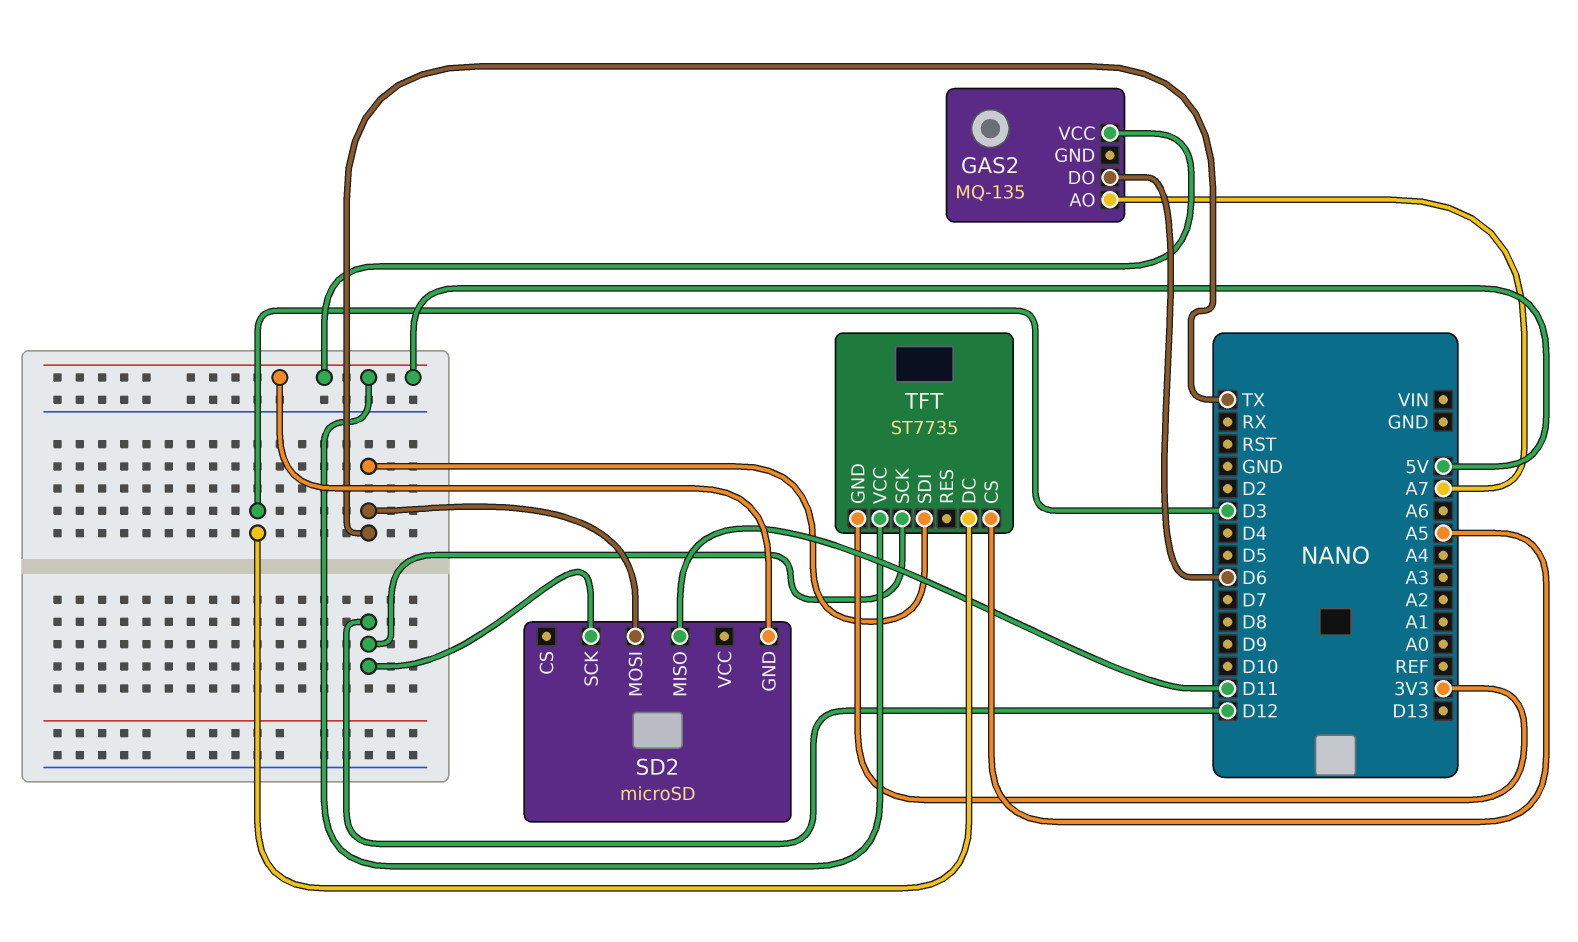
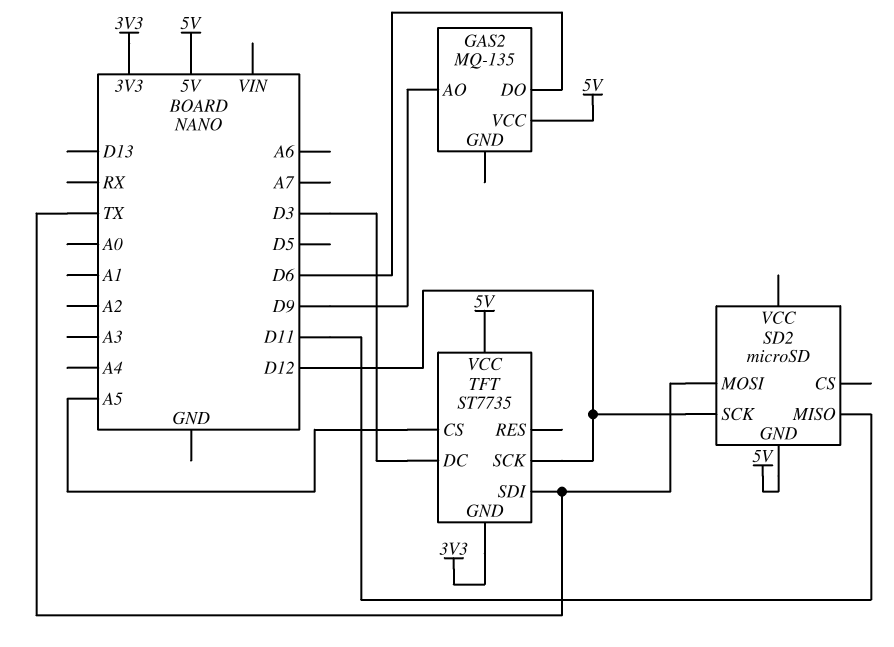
GAS2 pin AO: A7 -> D9

